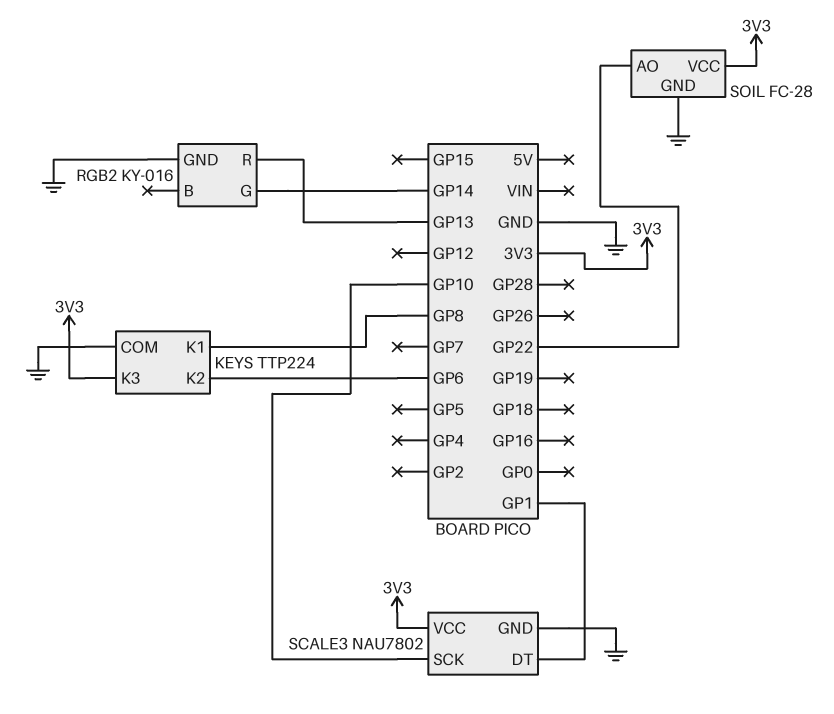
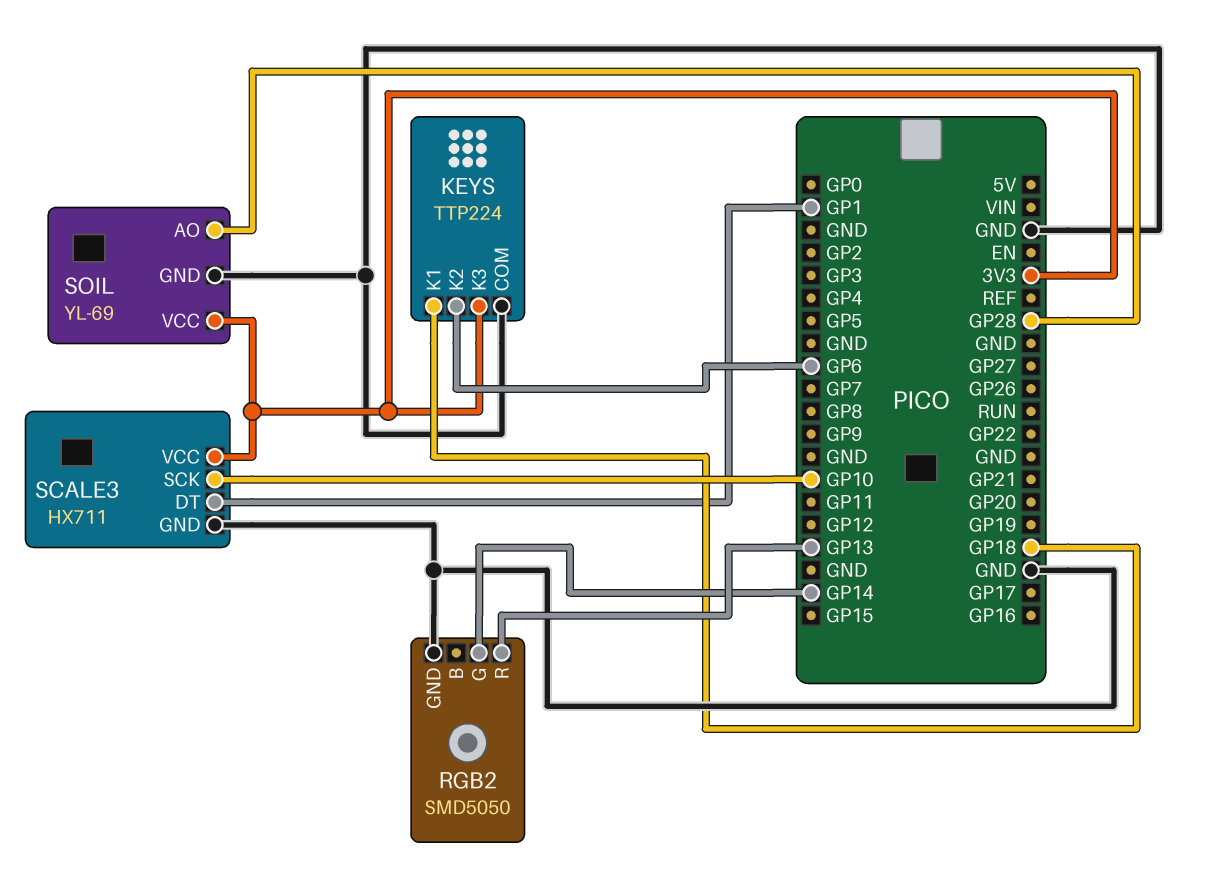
KEYS pin K1: GP8 -> GP18
RGB2: KY-016 -> SMD5050
SCALE3: NAU7802 -> HX711
SOIL: FC-28 -> YL-69
SOIL pin AO: GP22 -> GP28

